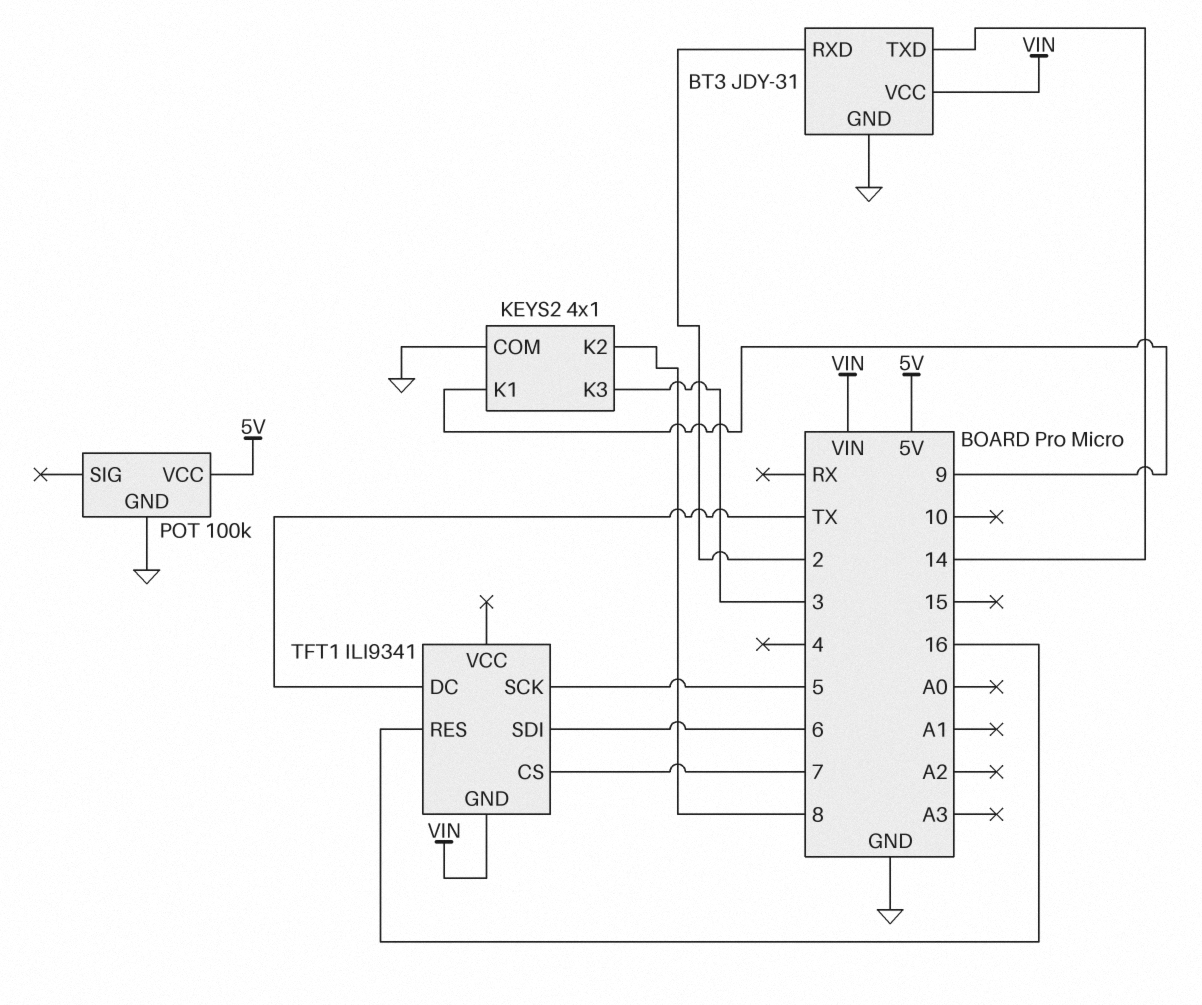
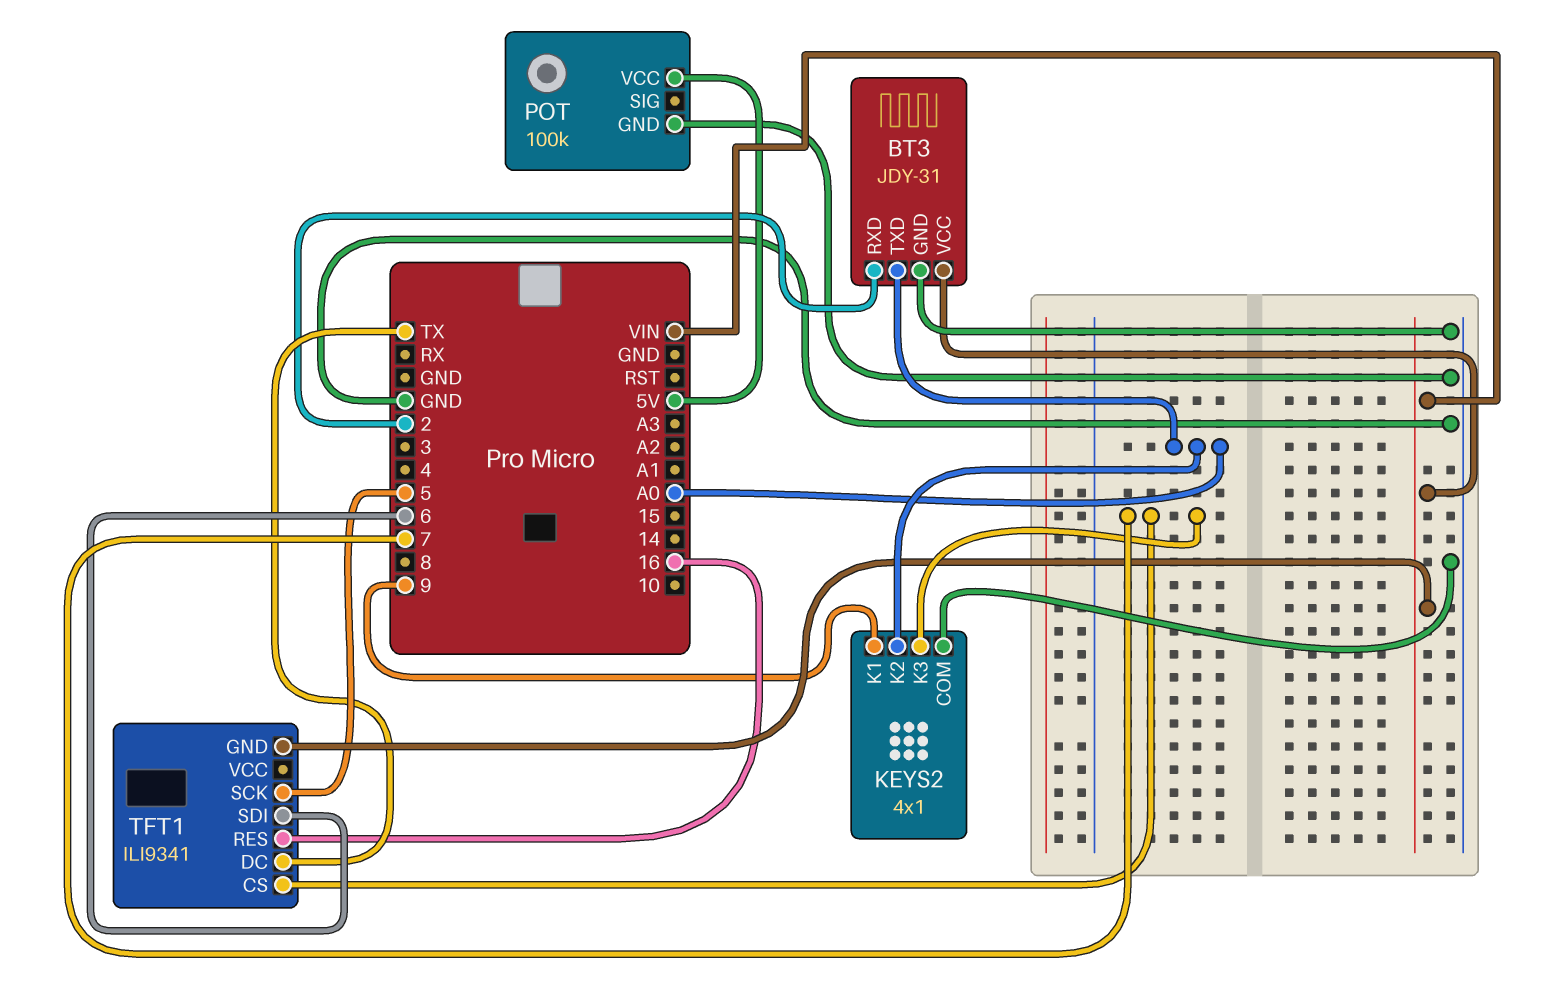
BT3 pin TXD: 14 -> A0
KEYS2 pin K2: 8 -> A0
KEYS2 pin K3: 3 -> 7

